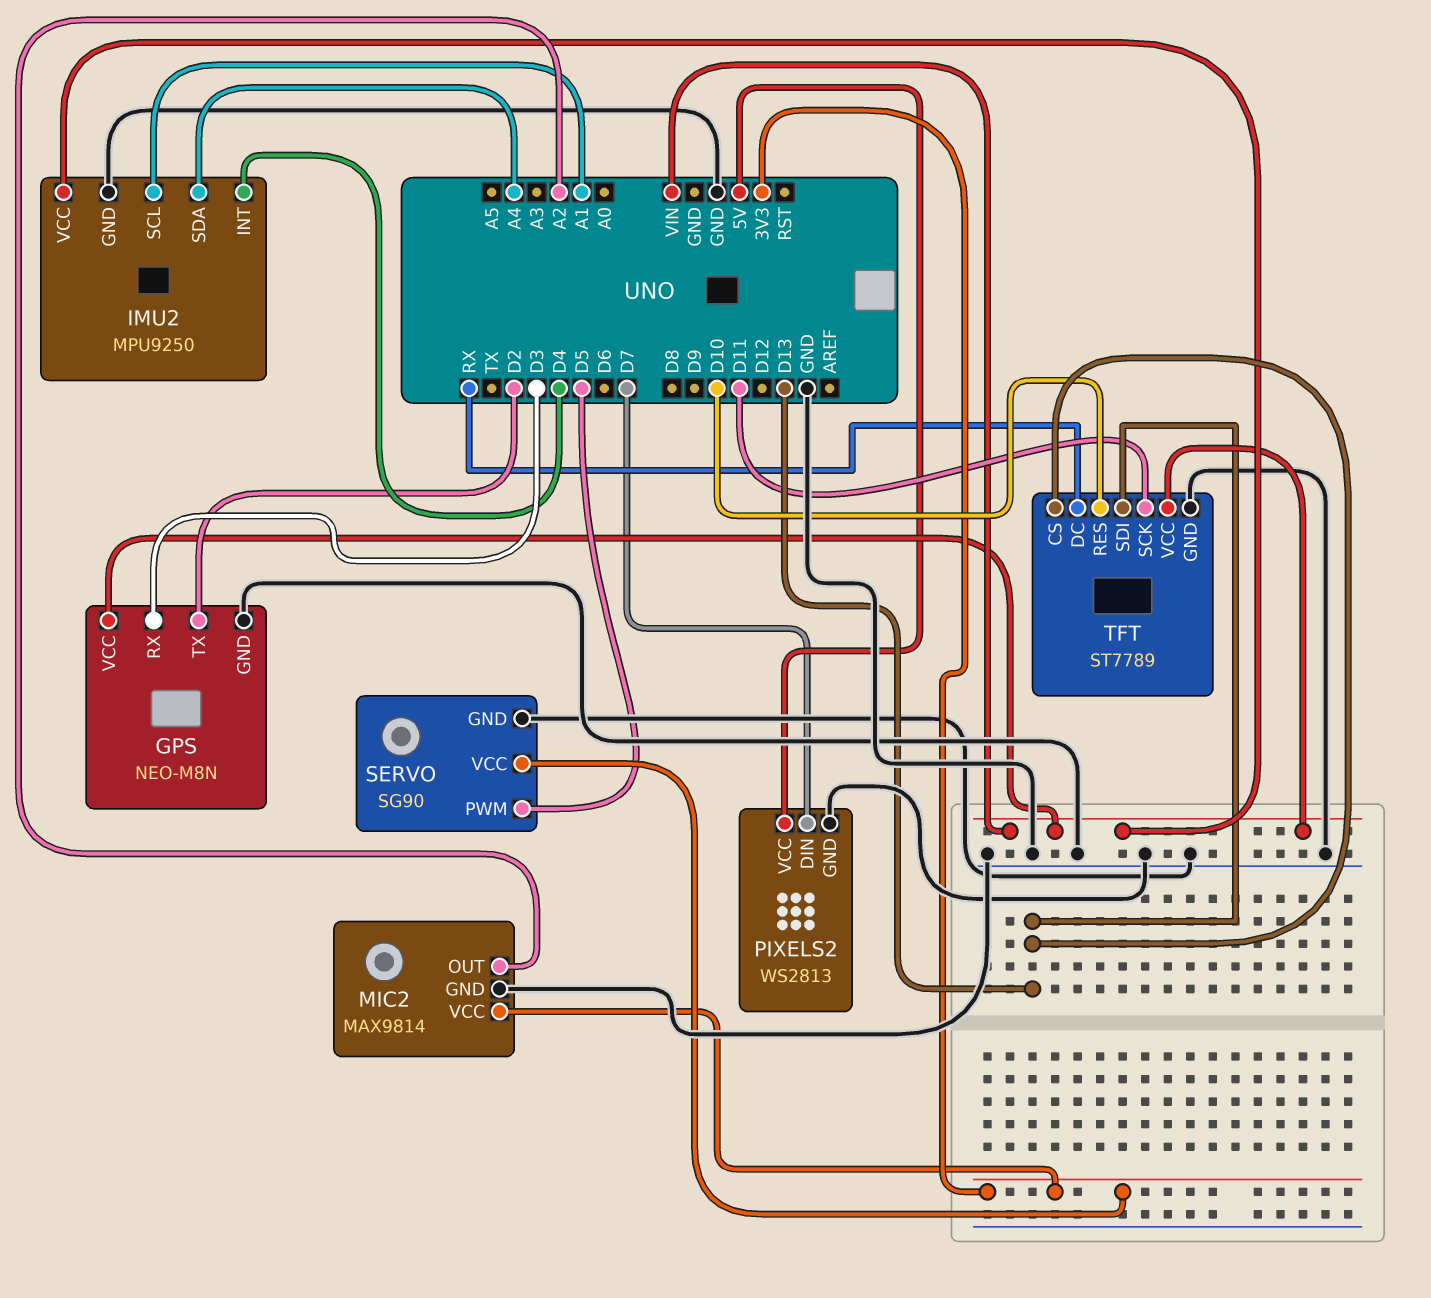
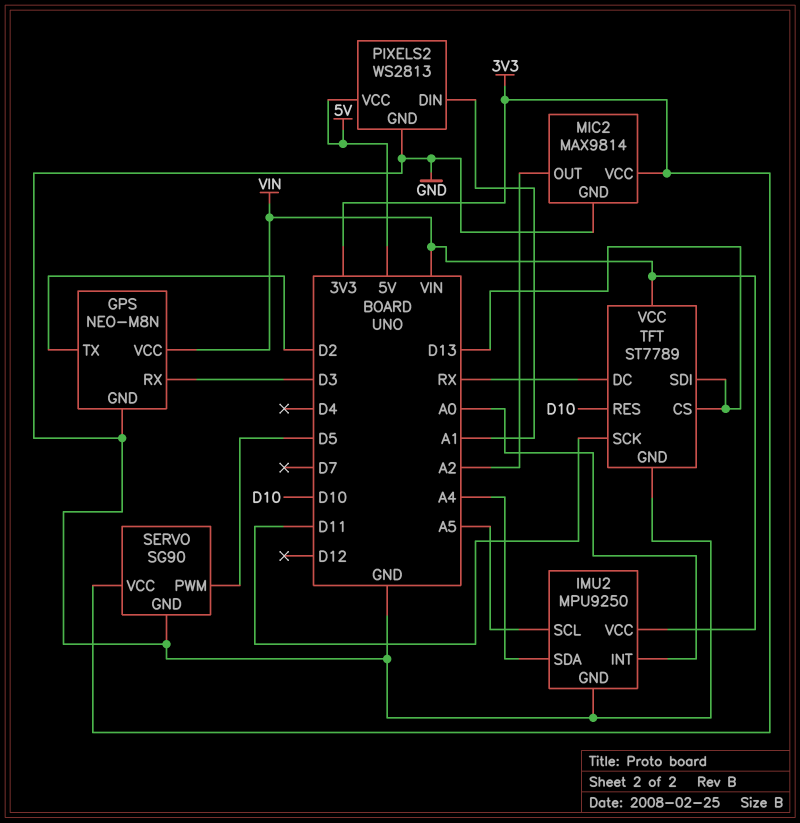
IMU2 pin INT: D4 -> A0
IMU2 pin SCL: A1 -> A5
PIXELS2 pin DIN: D7 -> A1

